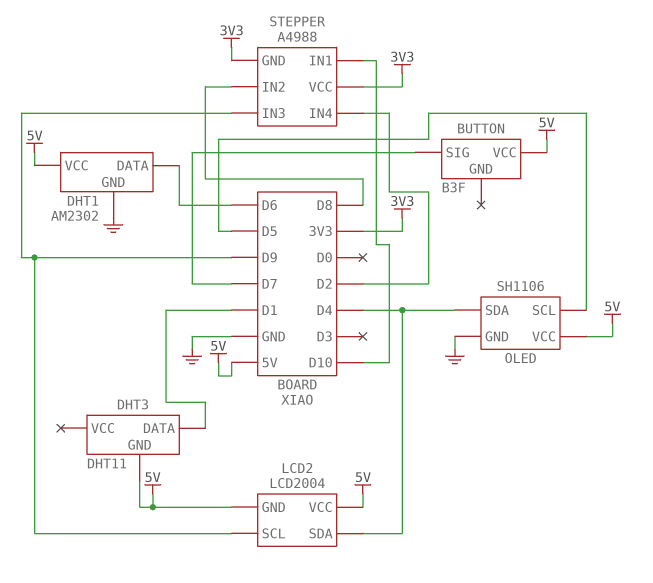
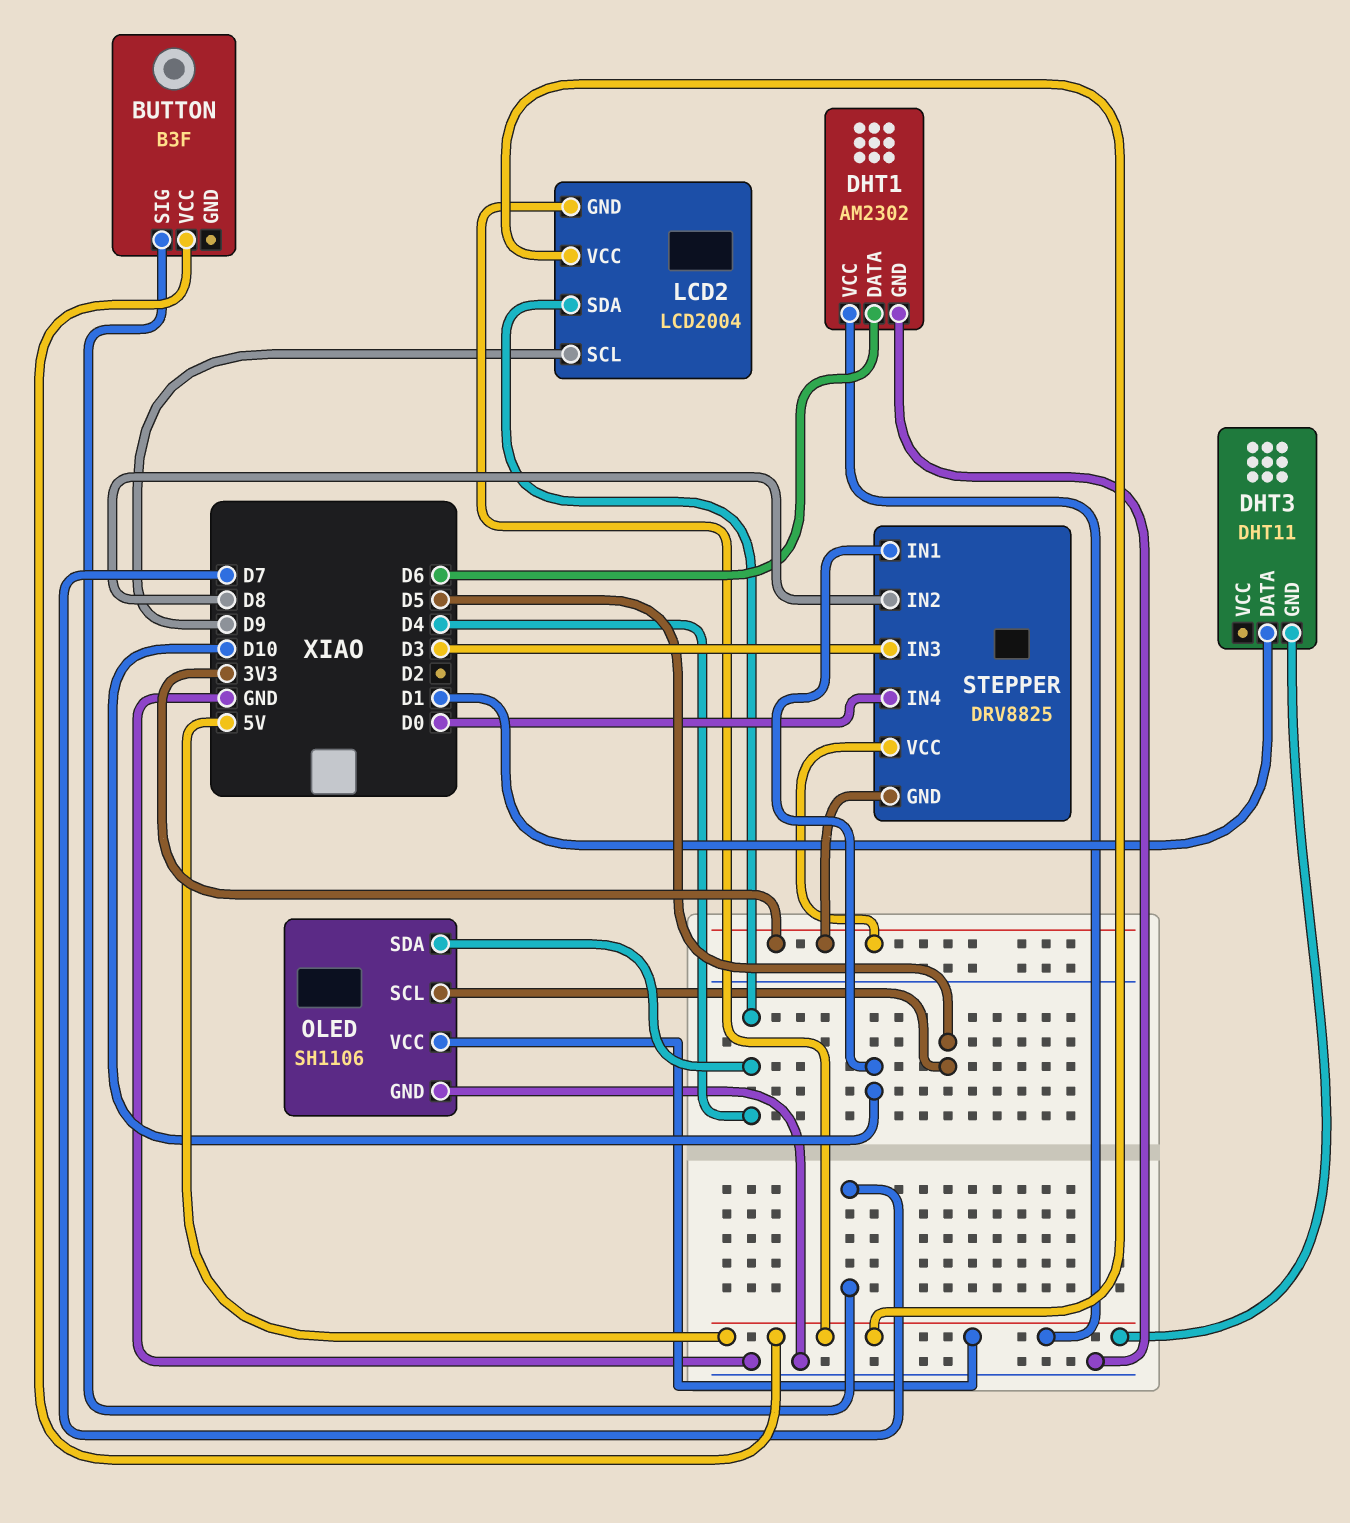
STEPPER: A4988 -> DRV8825
STEPPER pin IN3: D9 -> D3
STEPPER pin IN4: D2 -> D0

